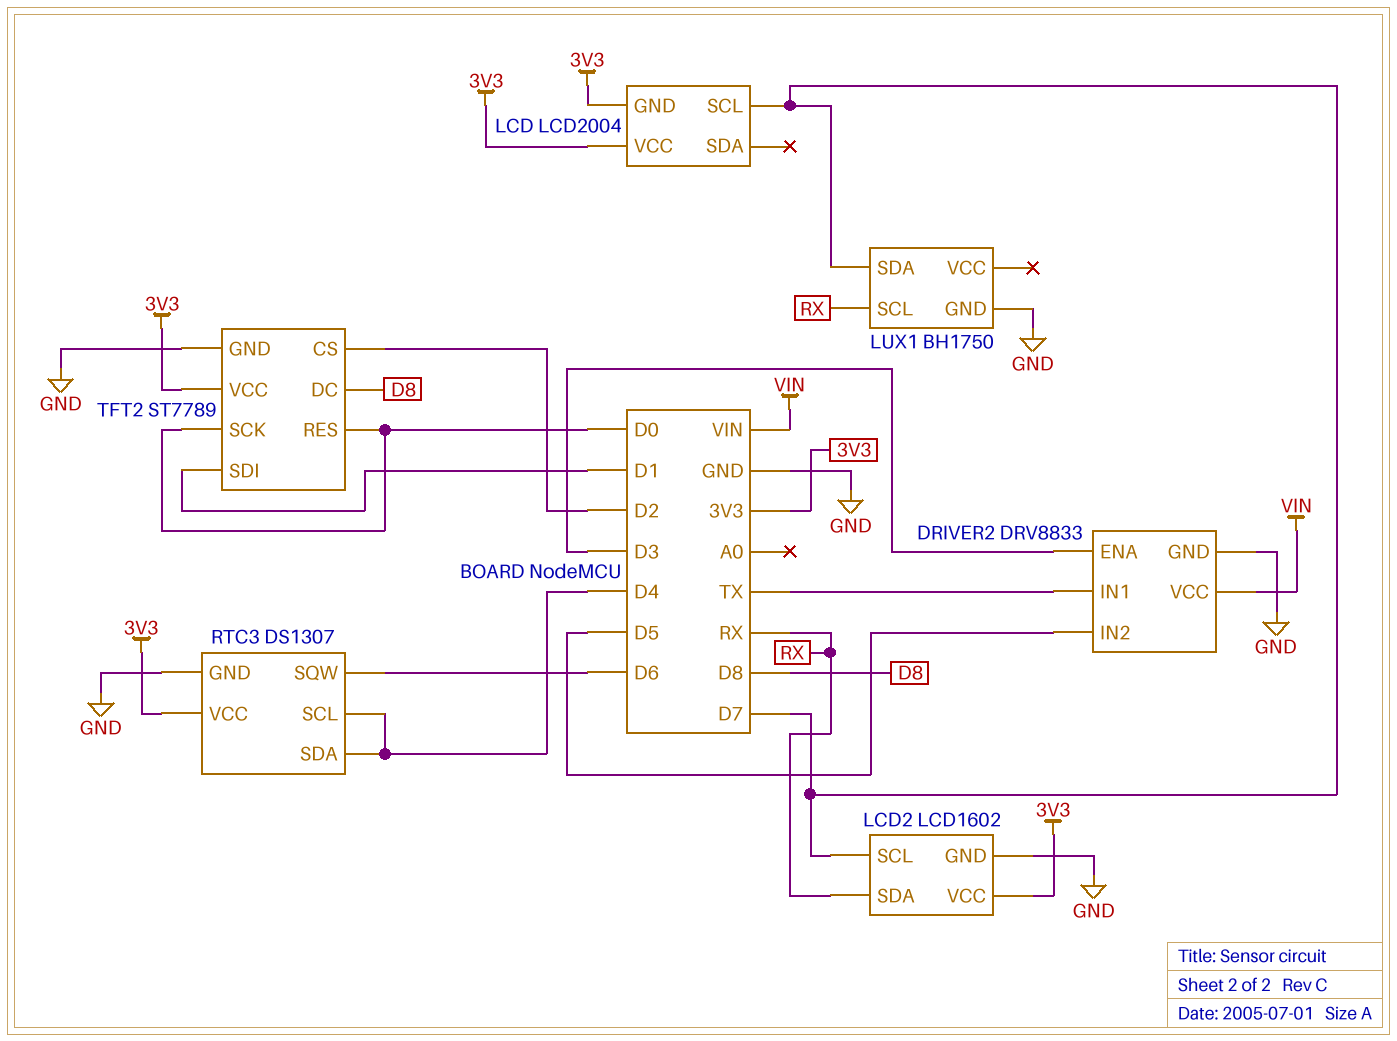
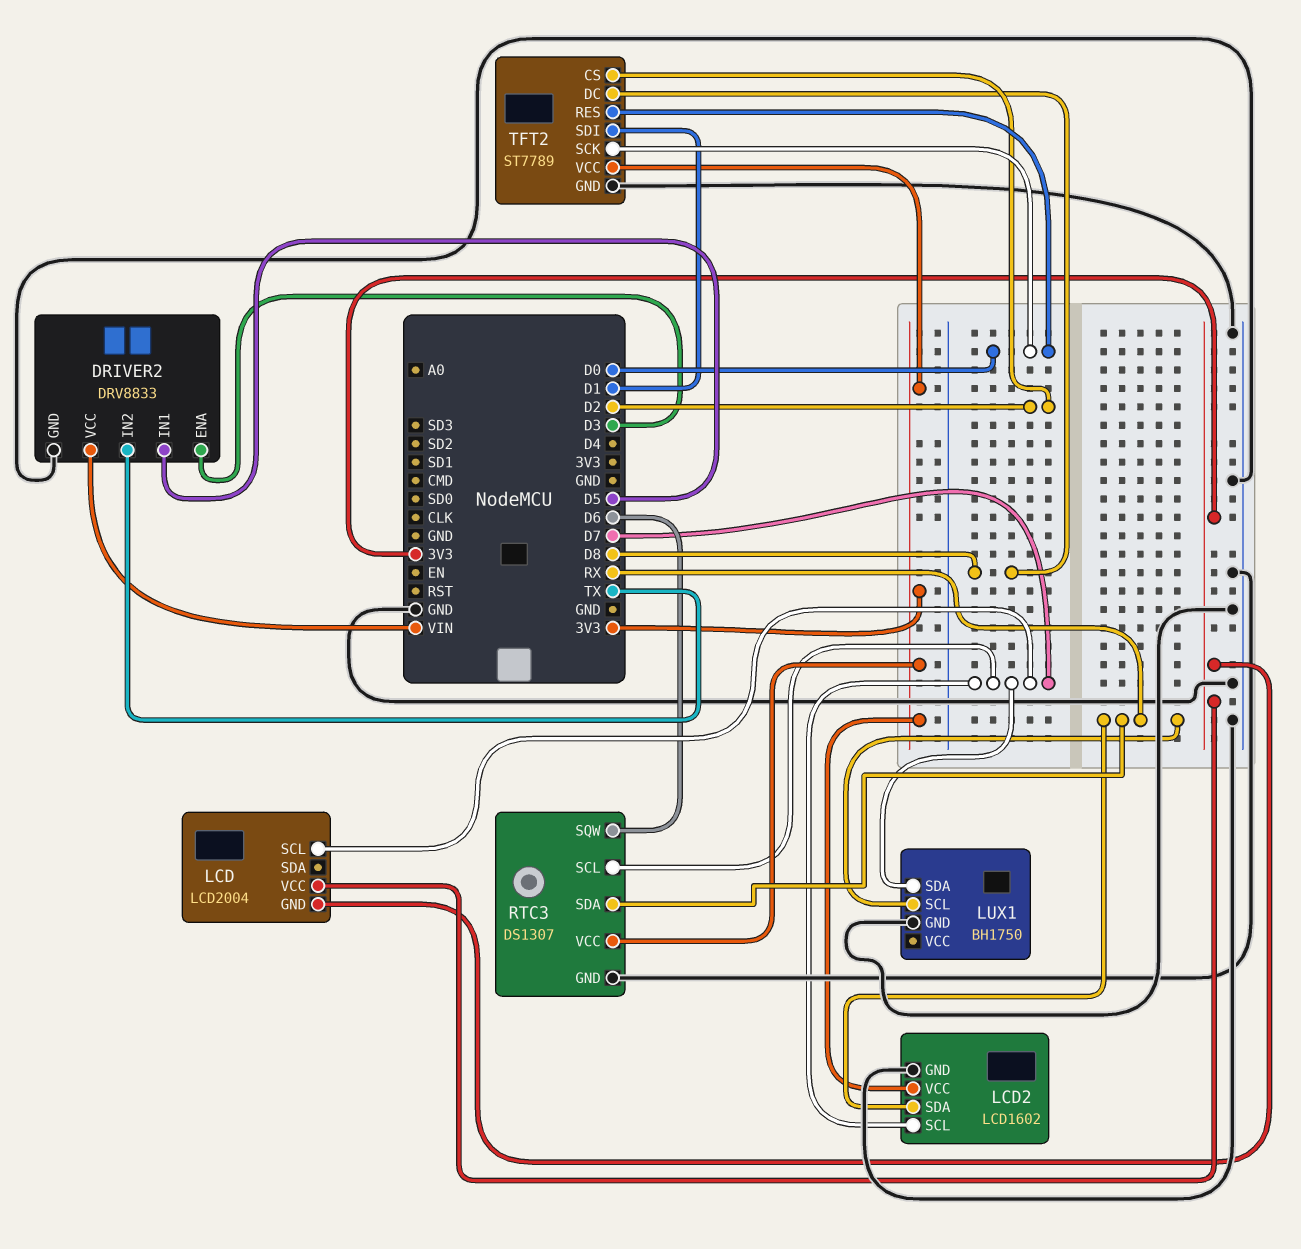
DRIVER2 pin IN1: TX -> D5
DRIVER2 pin IN2: D5 -> TX
RTC3 pin SCL: D4 -> D7
RTC3 pin SDA: D4 -> RX

